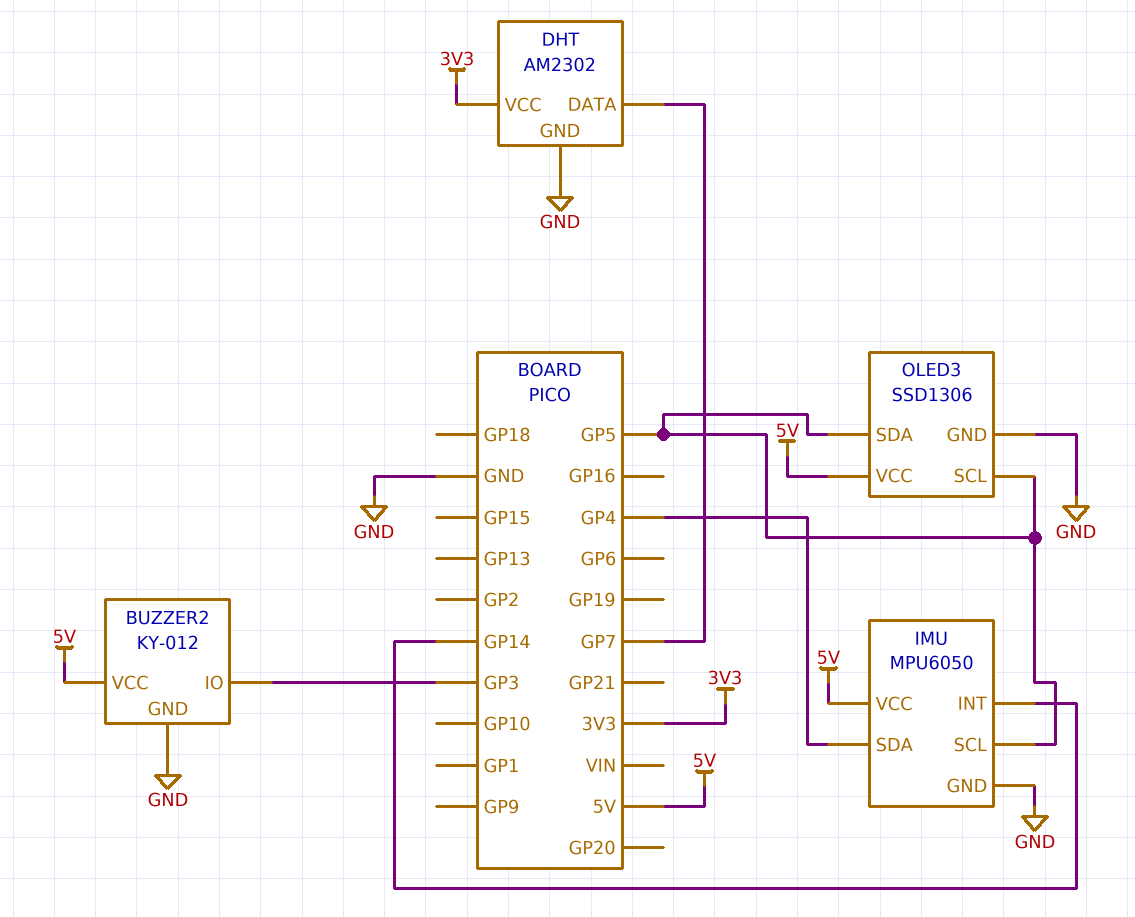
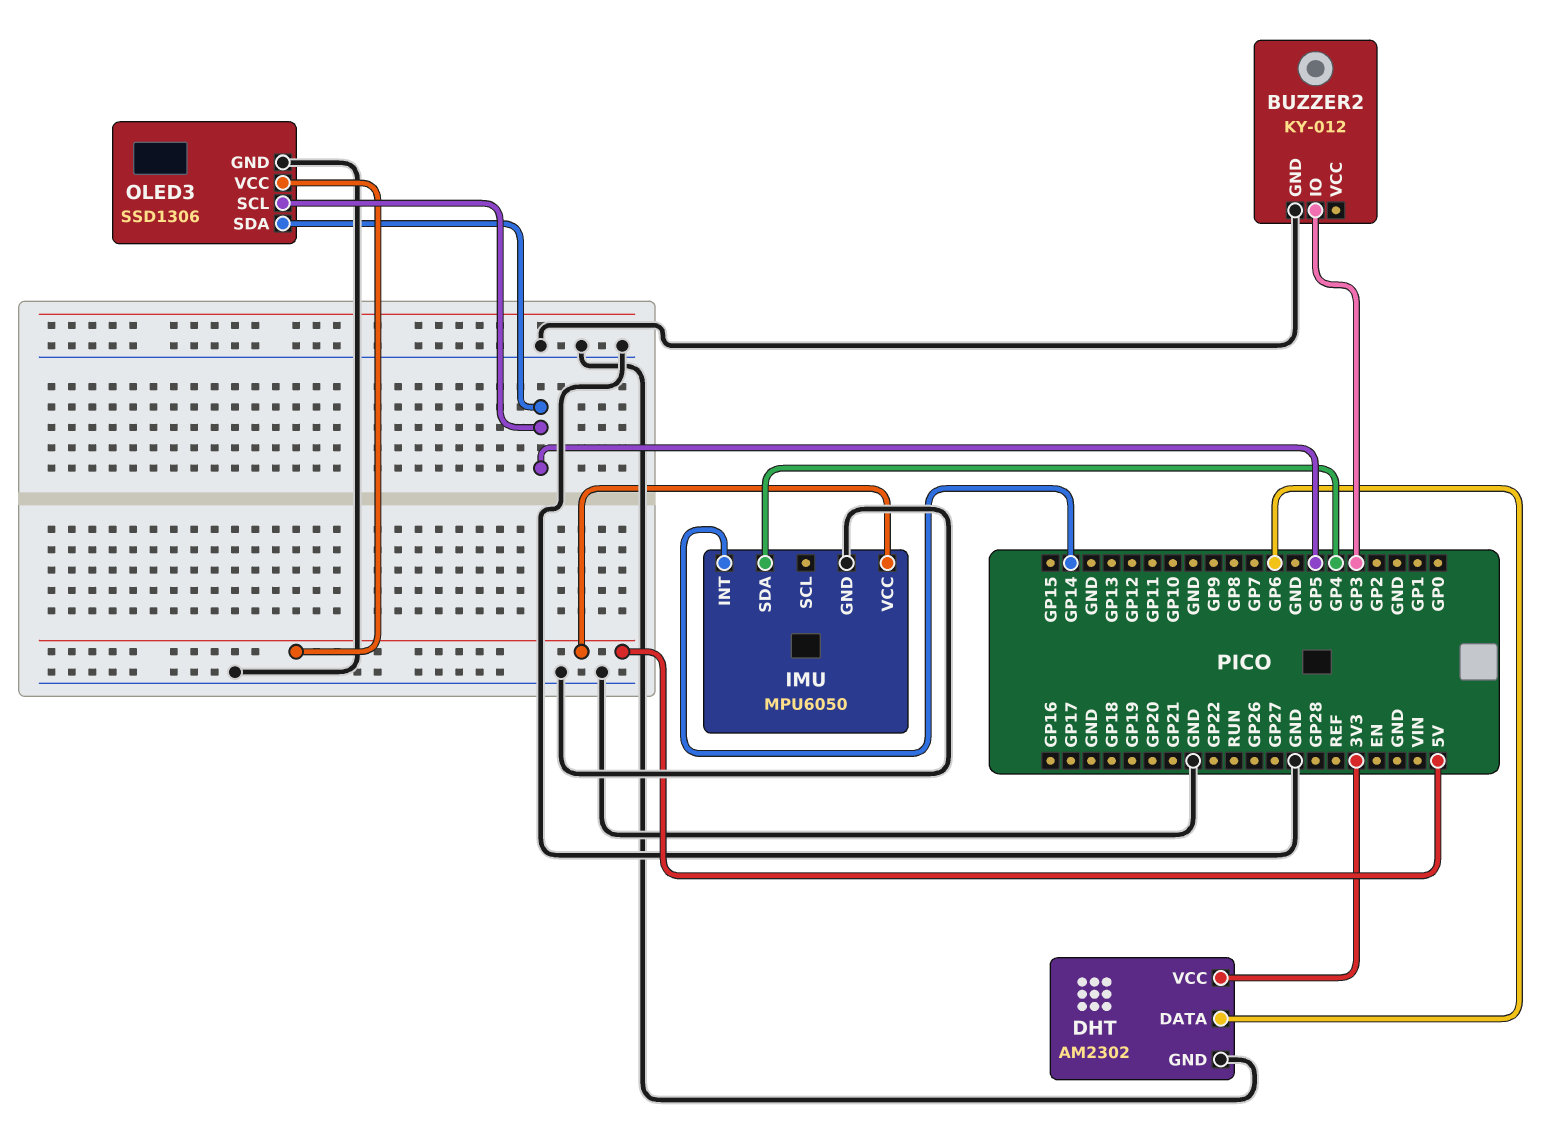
BUZZER2 pin VCC: 5V -> none
DHT pin DATA: GP7 -> GP6
IMU pin SCL: GP5 -> none

